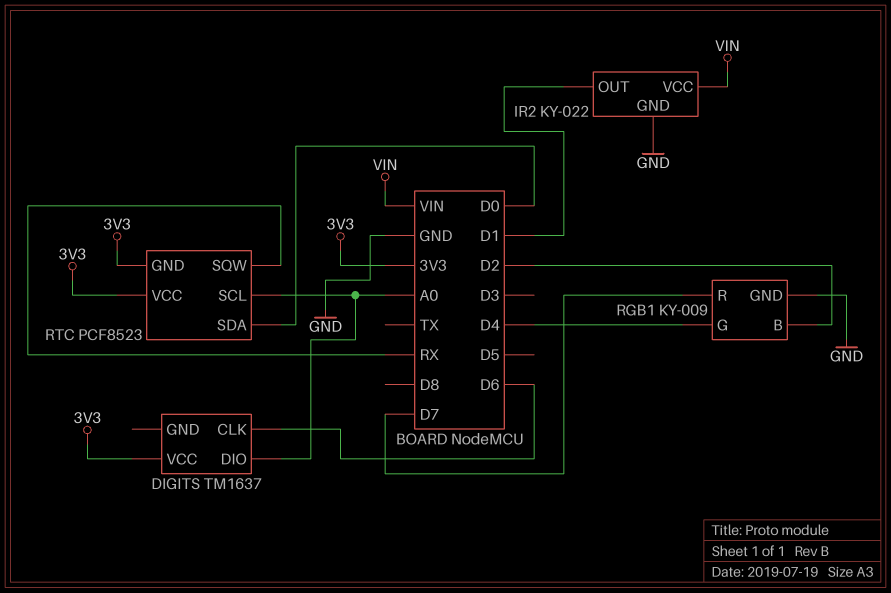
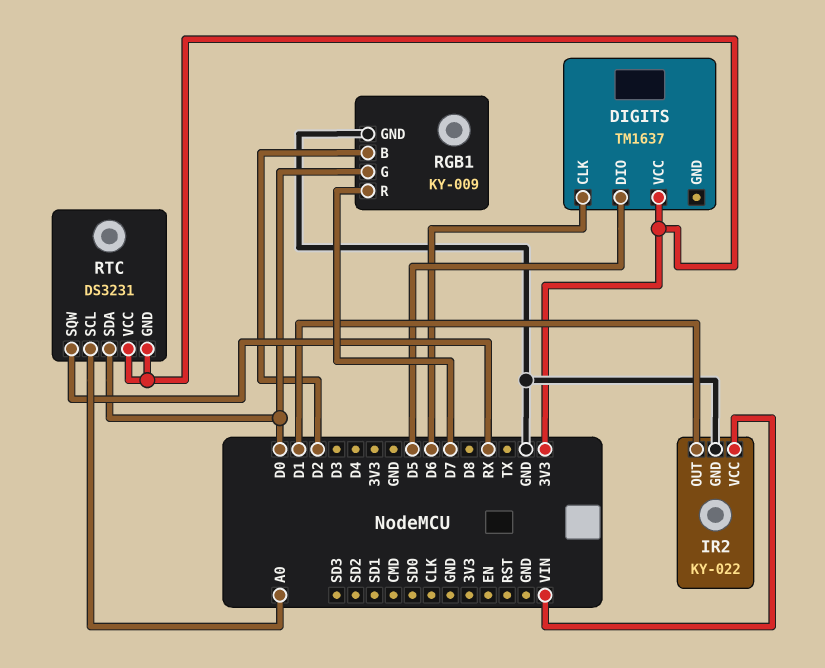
DIGITS pin DIO: A0 -> D5
RGB1 pin G: D4 -> D0
RTC: PCF8523 -> DS3231

